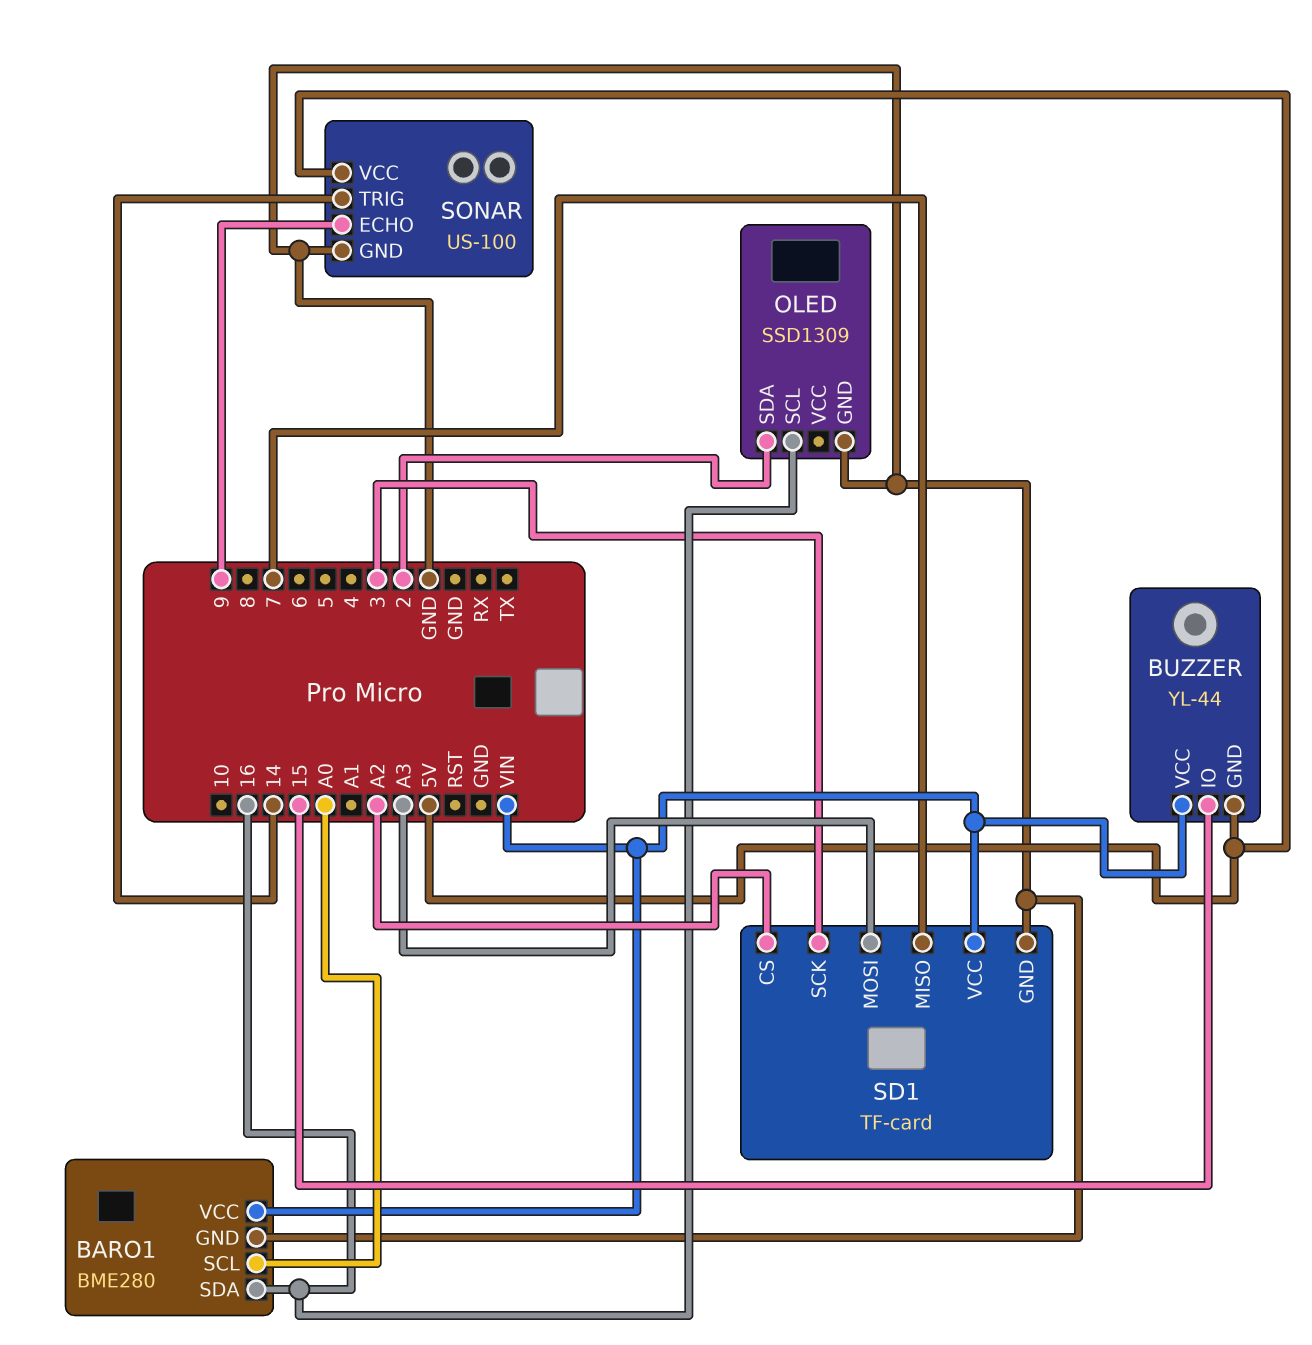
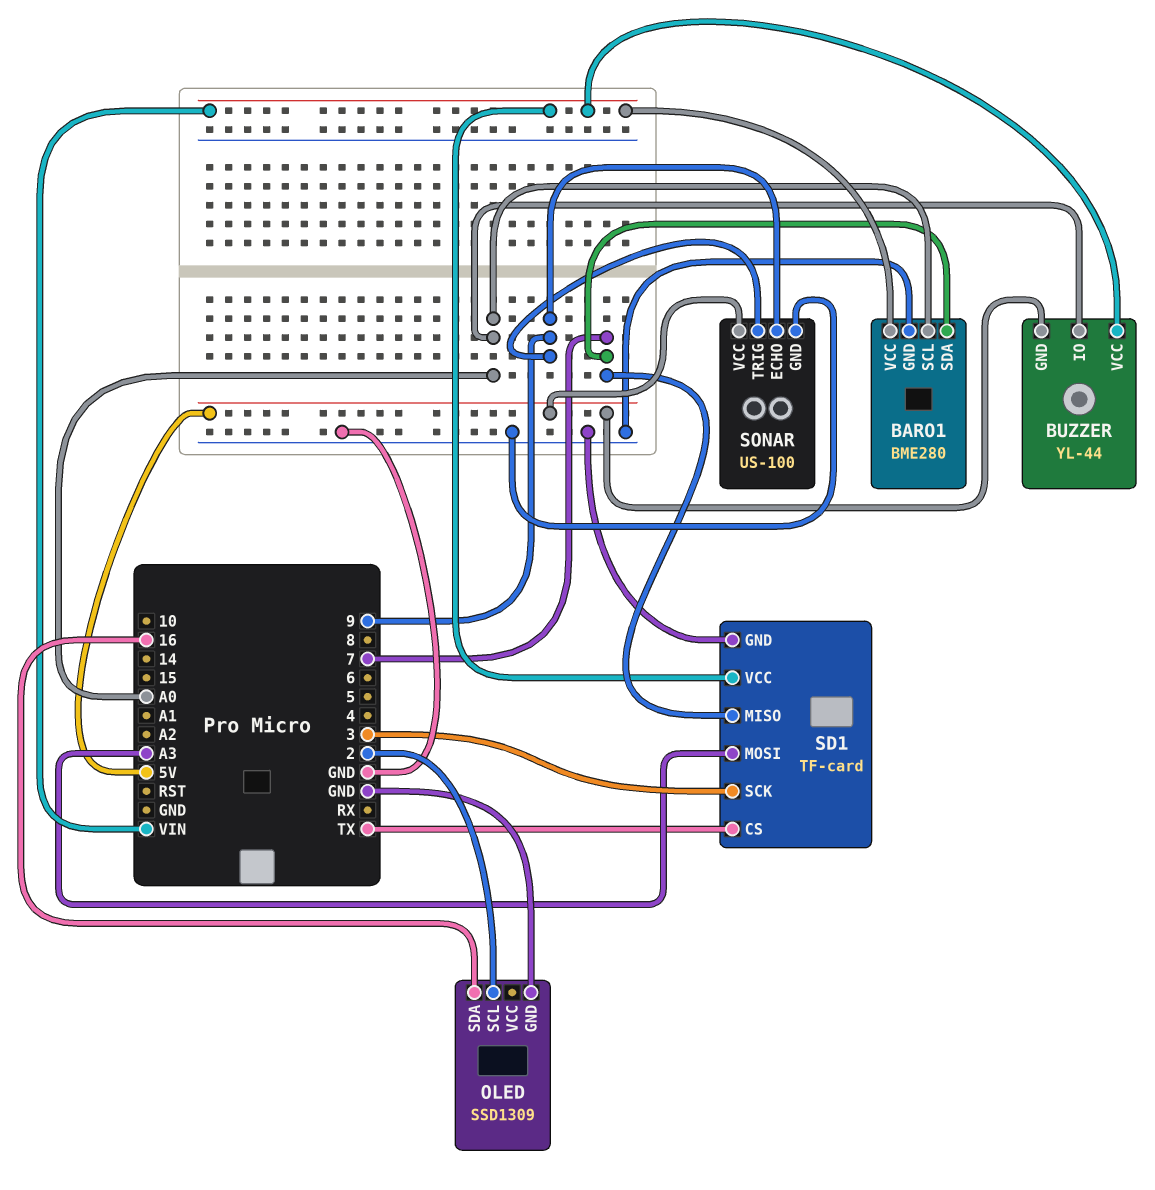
BARO1 pin SDA: 16 -> 7
BUZZER pin IO: 15 -> A0
OLED pin SCL: 16 -> 2
OLED pin SDA: 2 -> 16
SD1 pin CS: A2 -> TX
SONAR pin TRIG: 14 -> 9

